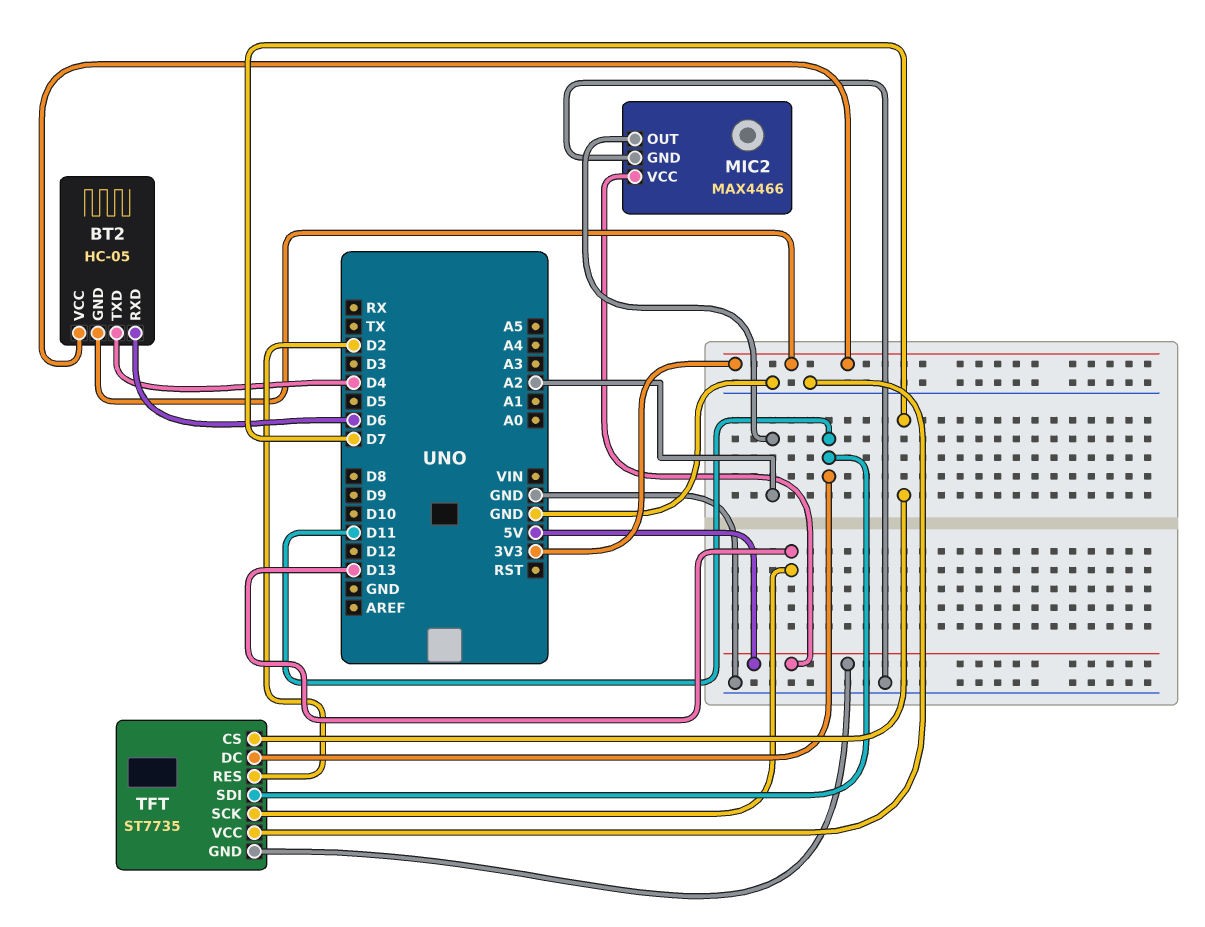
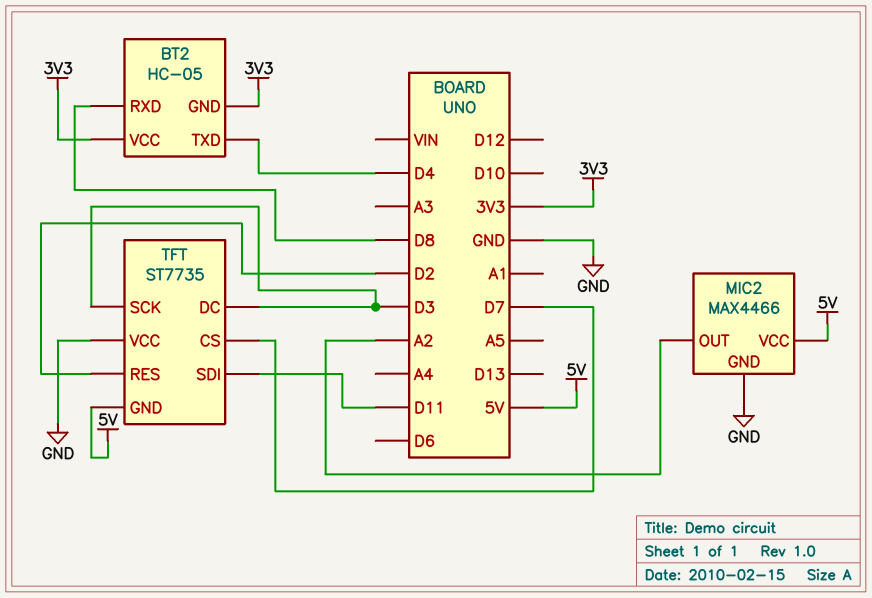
BT2 pin RXD: D6 -> D8
TFT pin DC: D11 -> D3
TFT pin SCK: D13 -> D3

